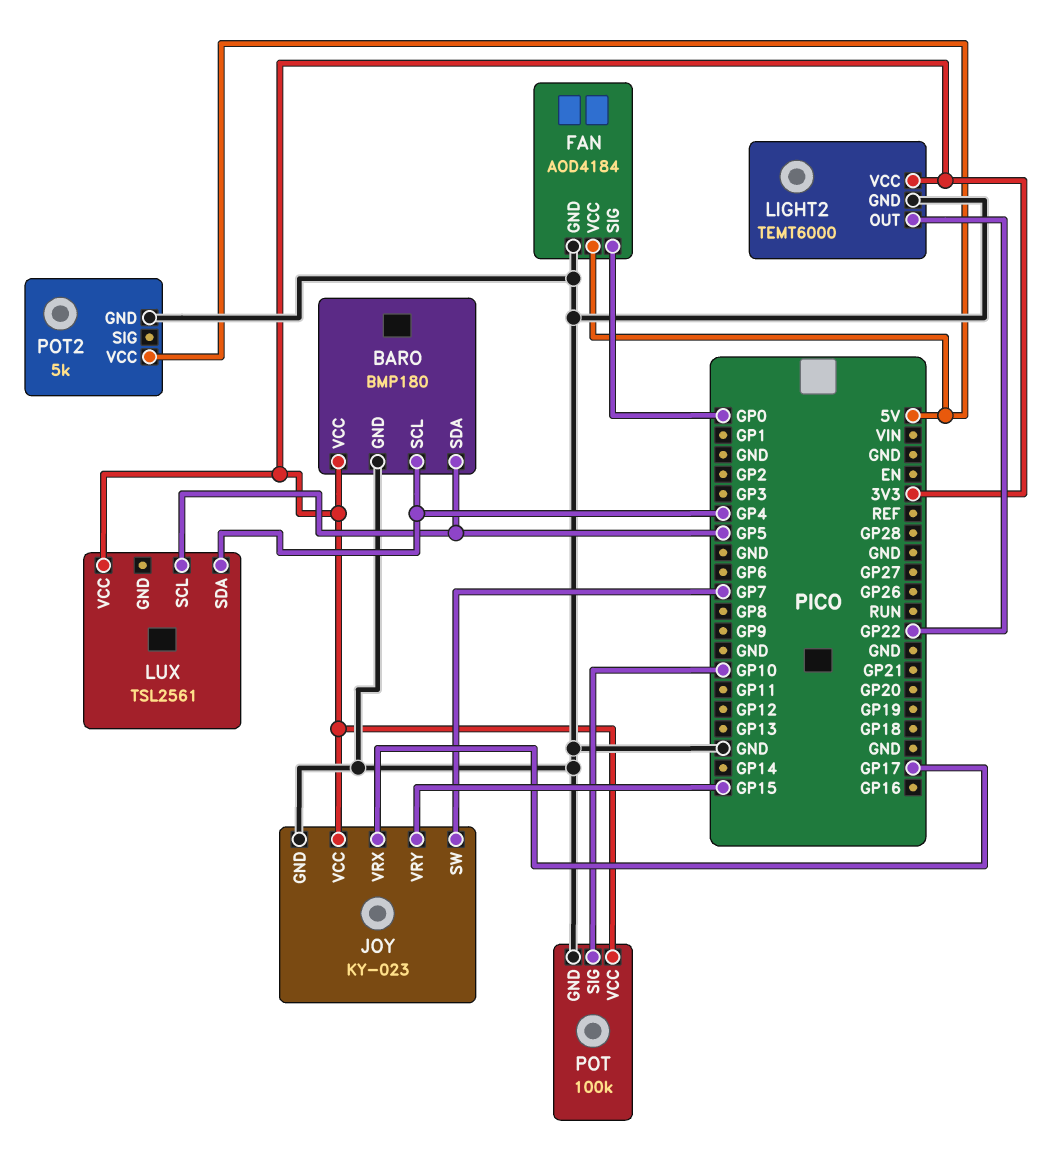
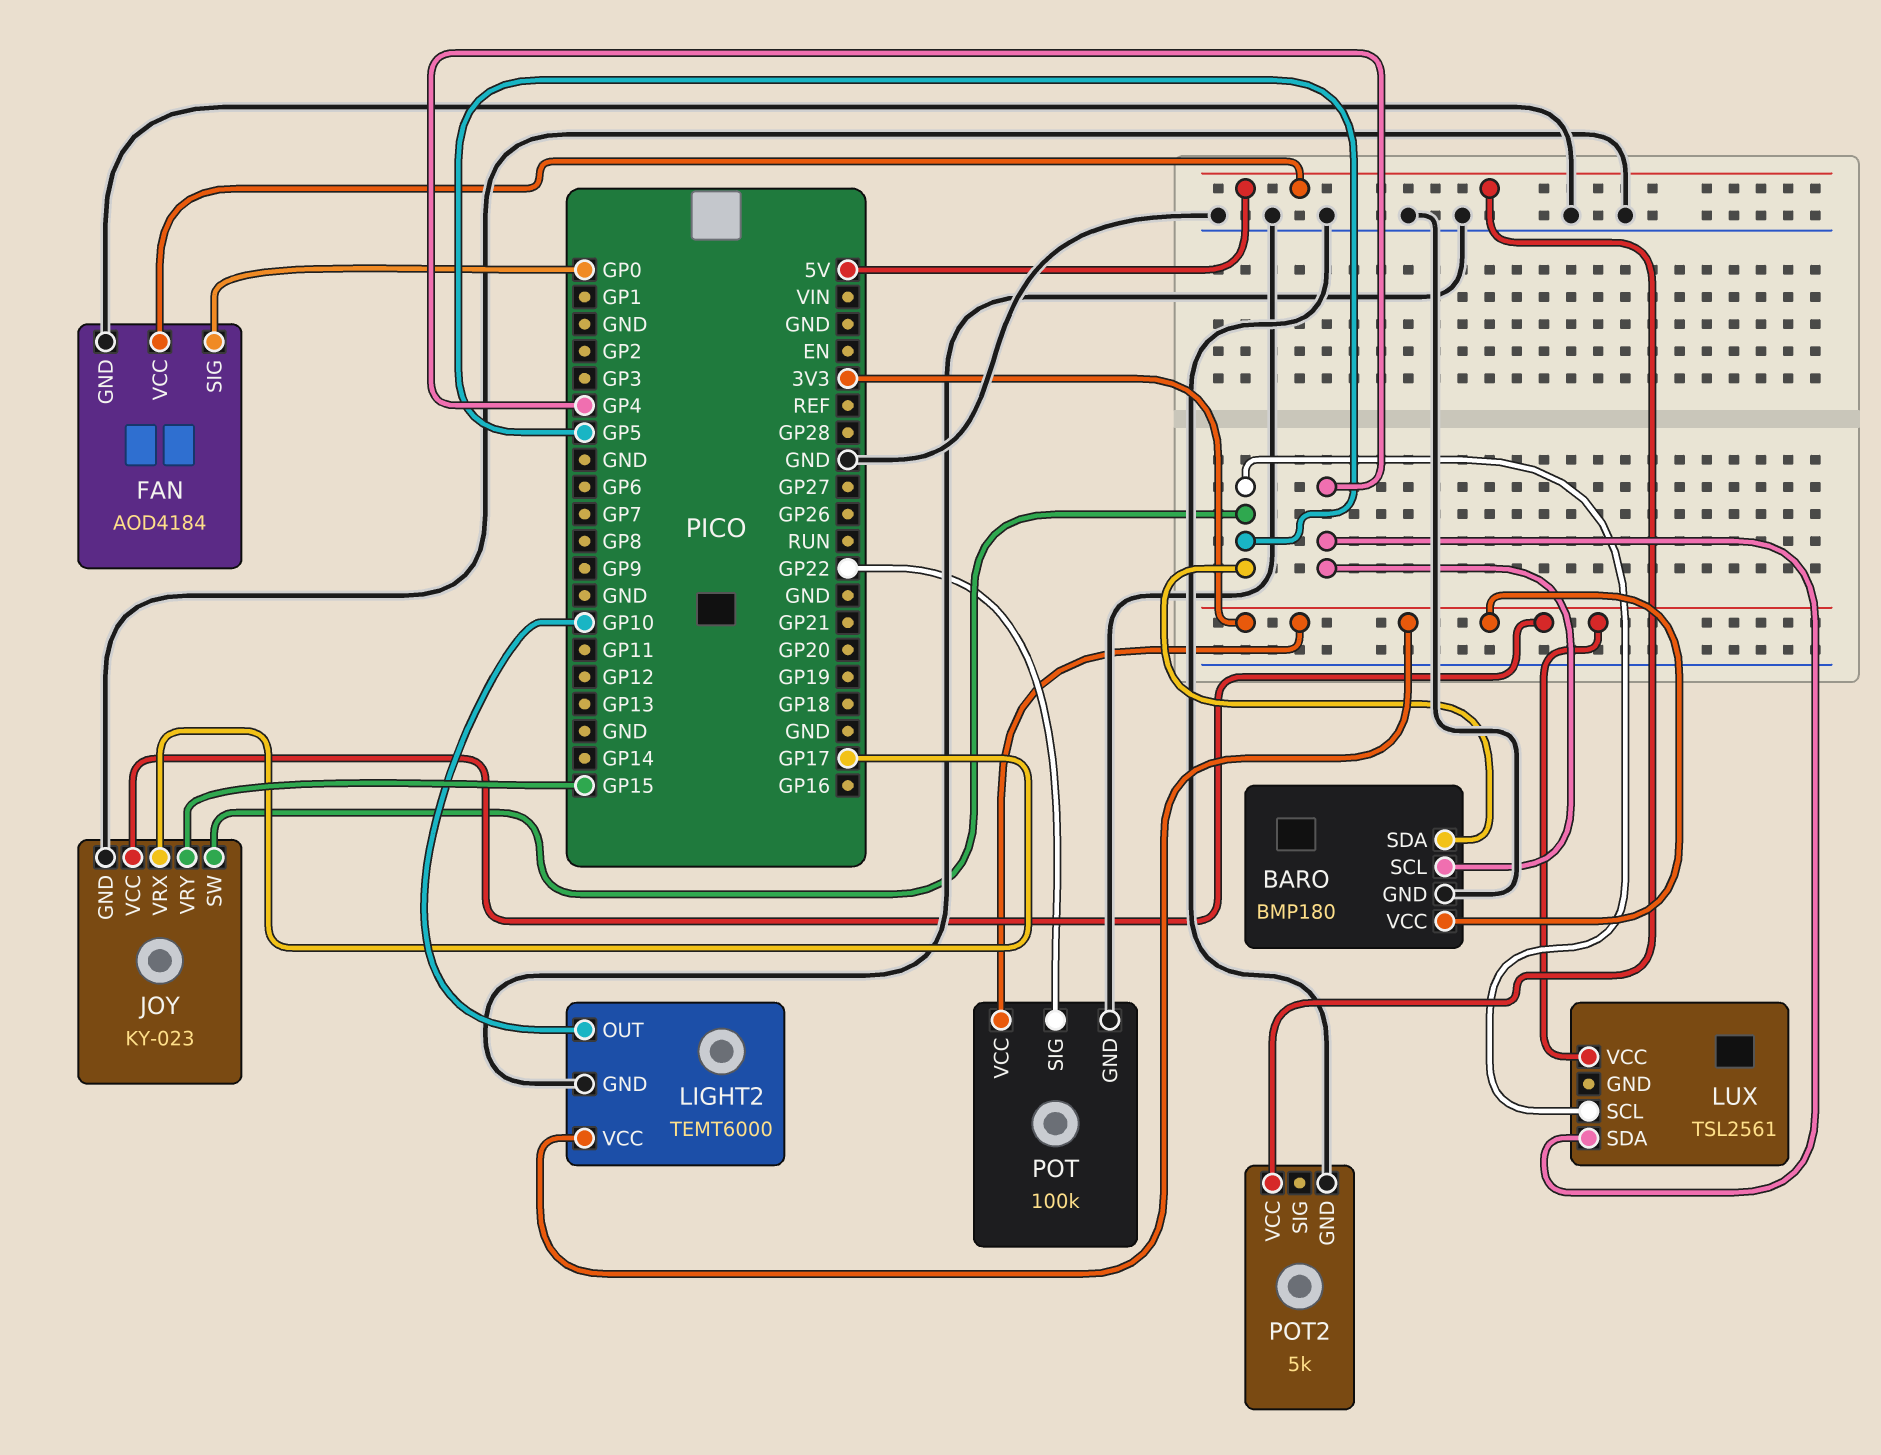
JOY pin SW: GP7 -> GP5
LIGHT2 pin OUT: GP22 -> GP10
POT pin SIG: GP10 -> GP22

